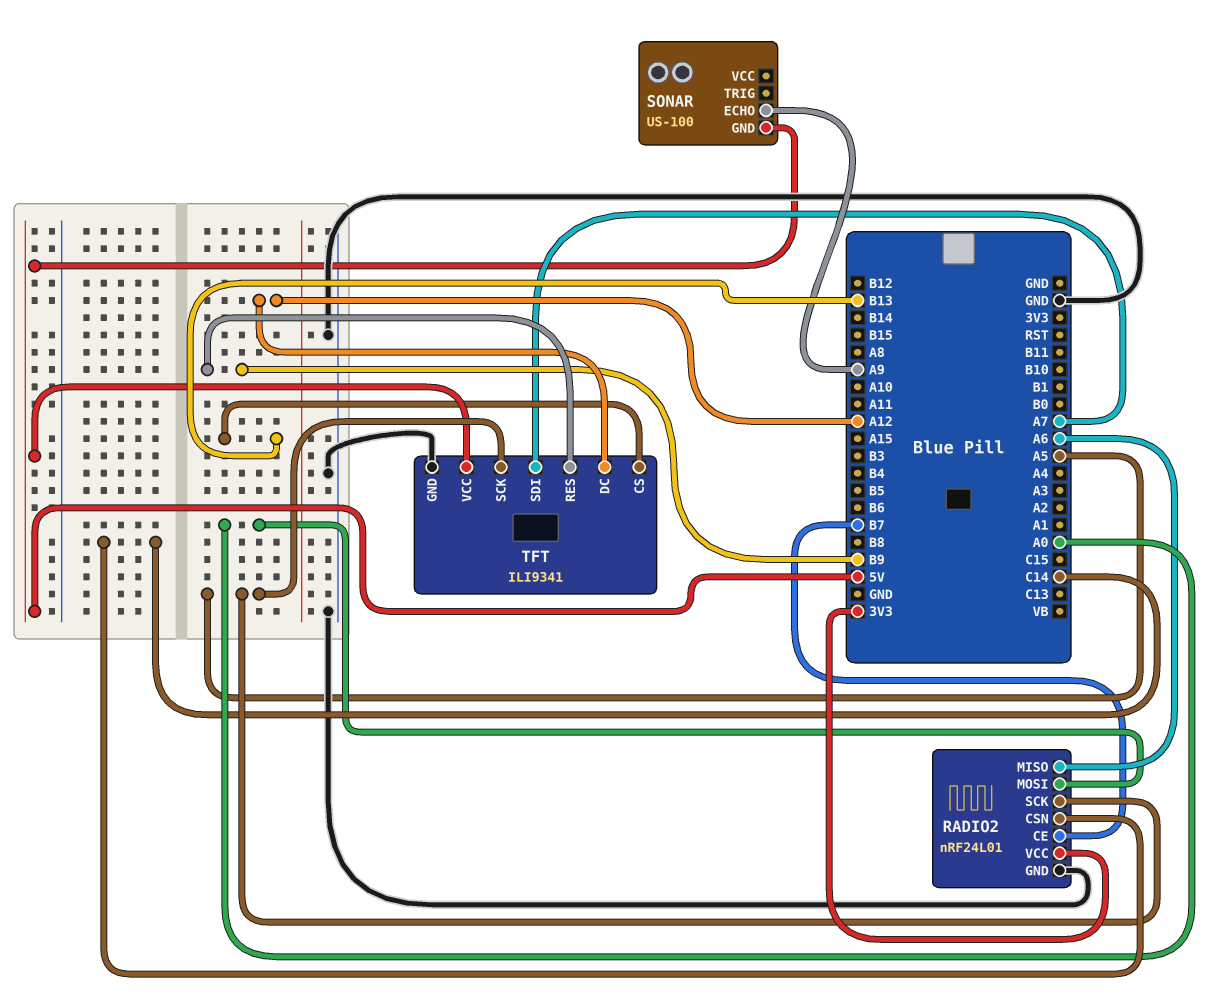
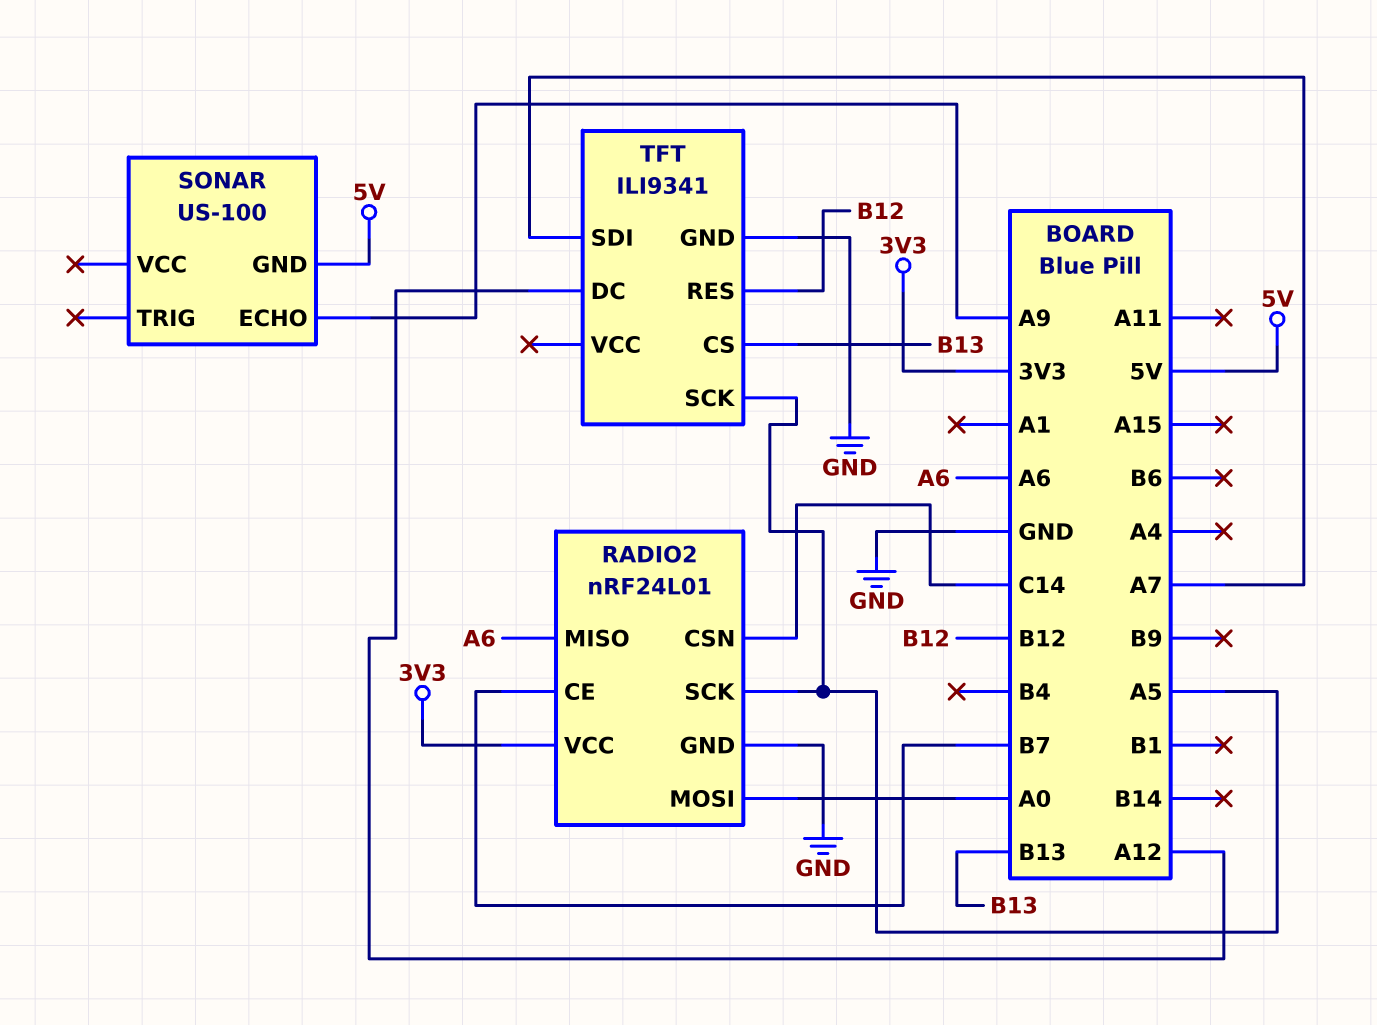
TFT pin RES: B9 -> B12
TFT pin VCC: 5V -> none

